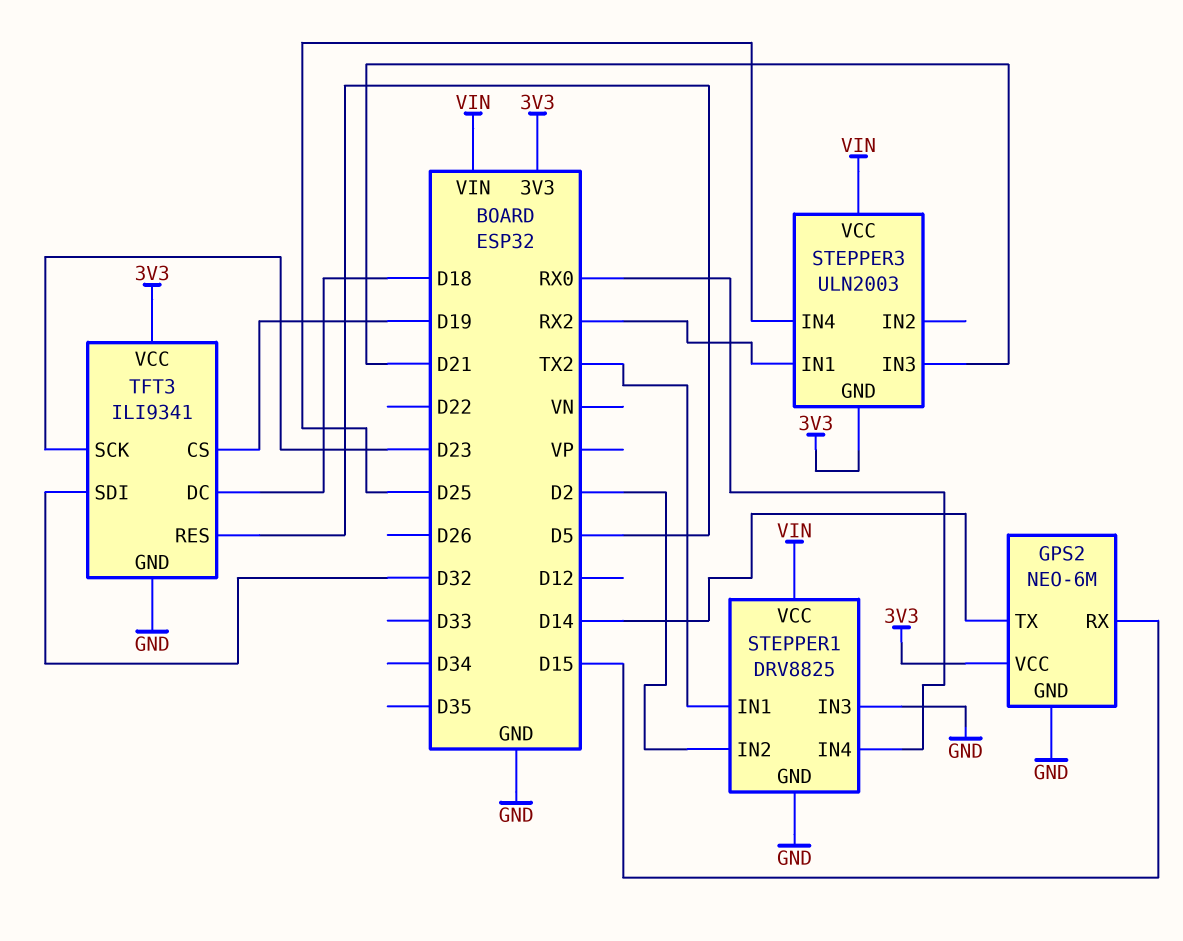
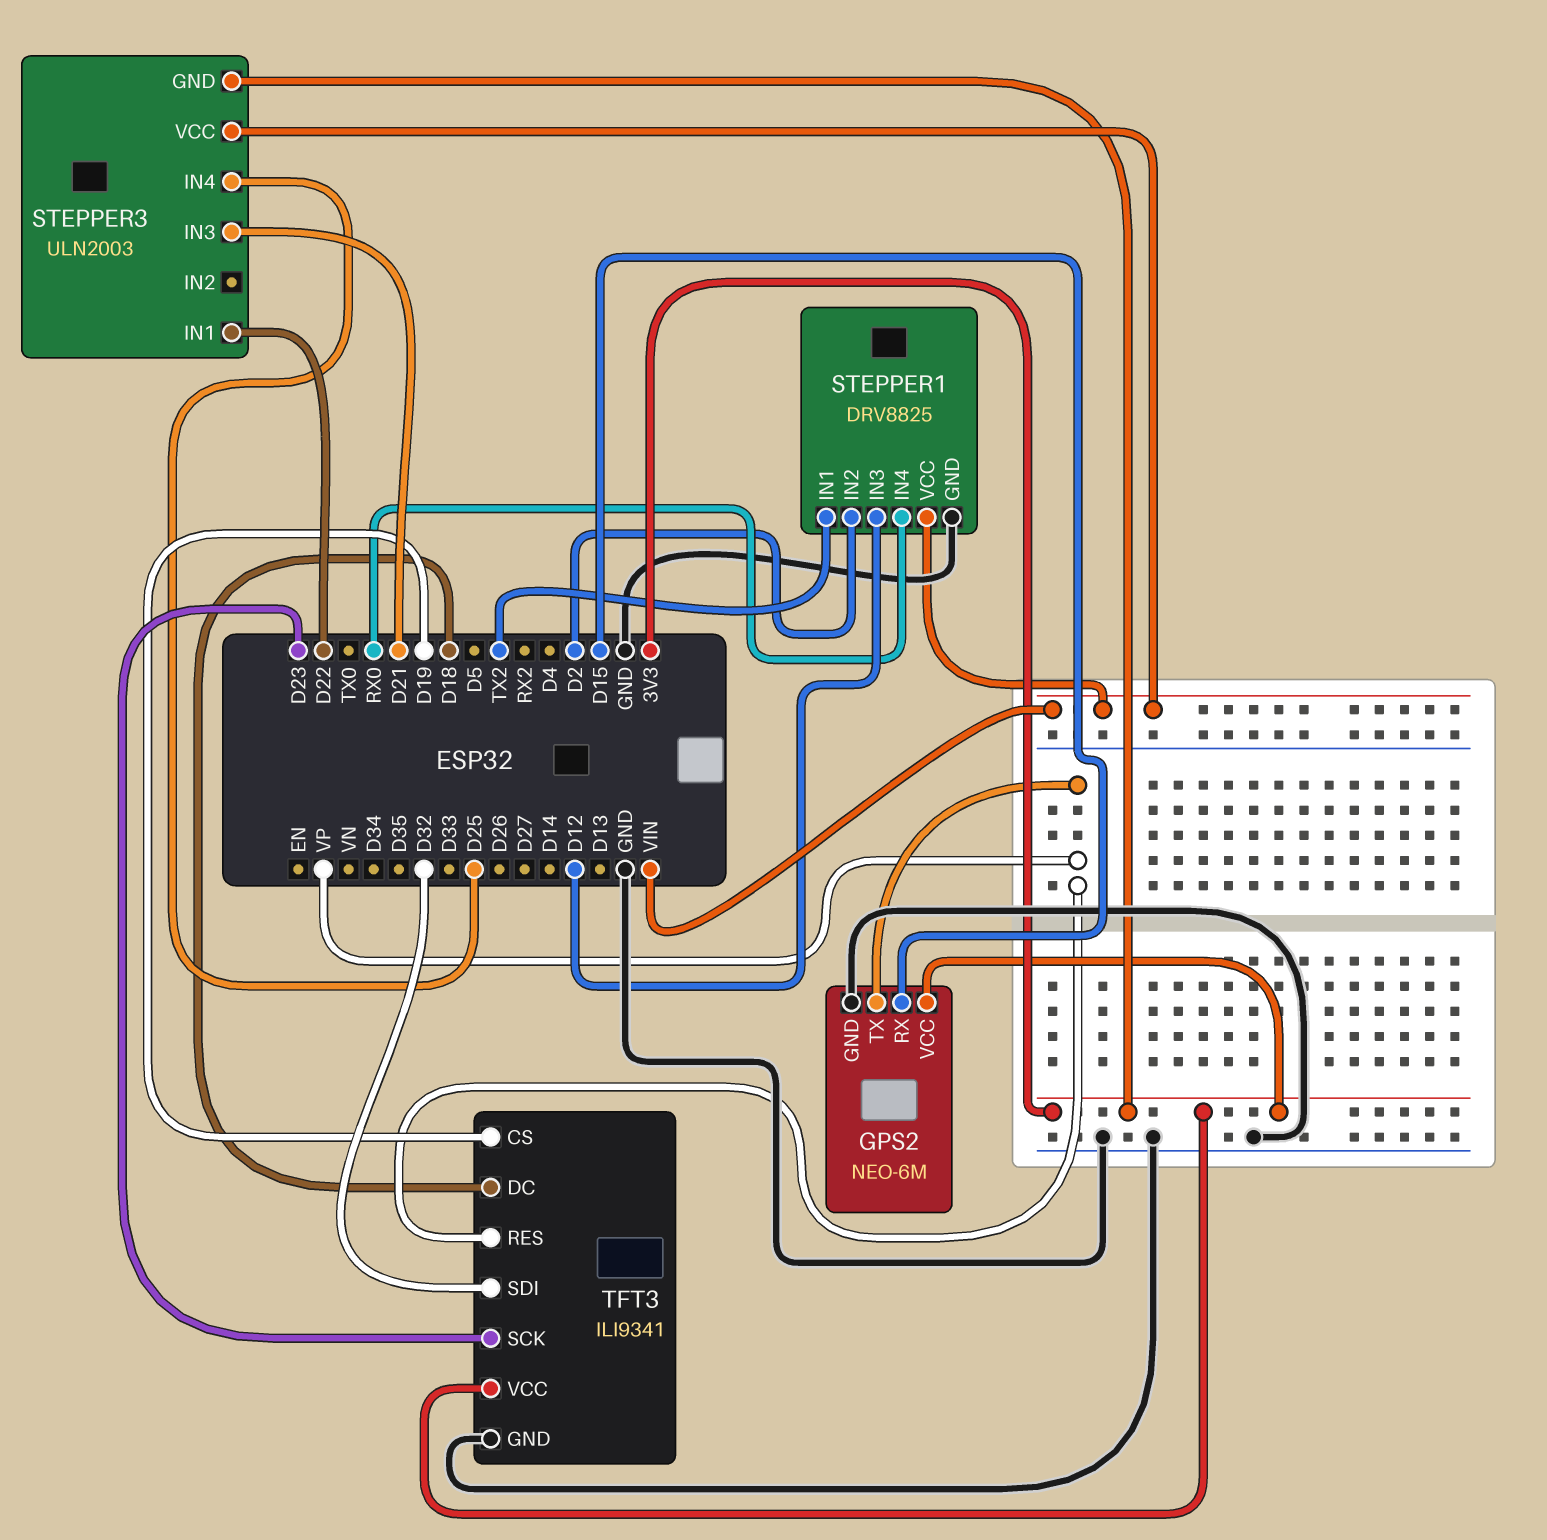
GPS2 pin TX: D14 -> VP
STEPPER1 pin IN3: GND -> D12
STEPPER3 pin IN1: RX2 -> D22
TFT3 pin RES: D5 -> VP

